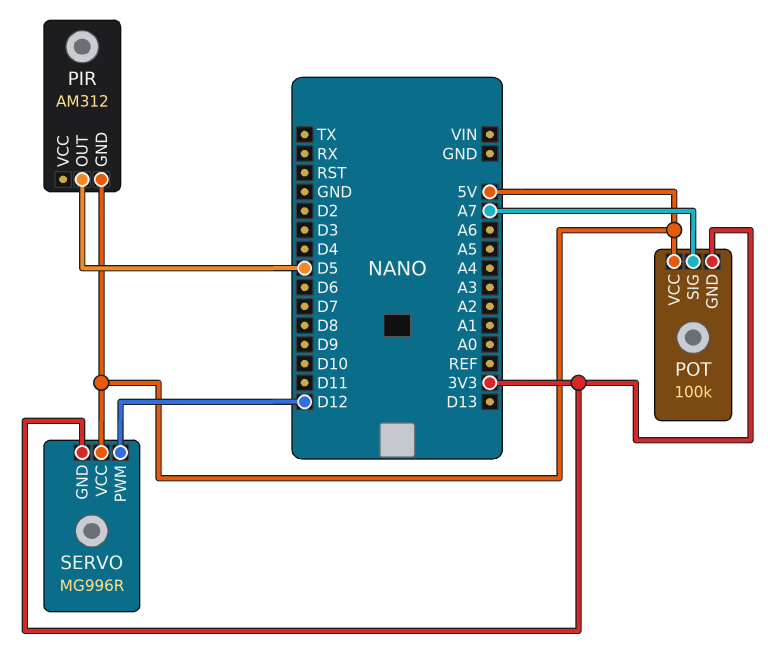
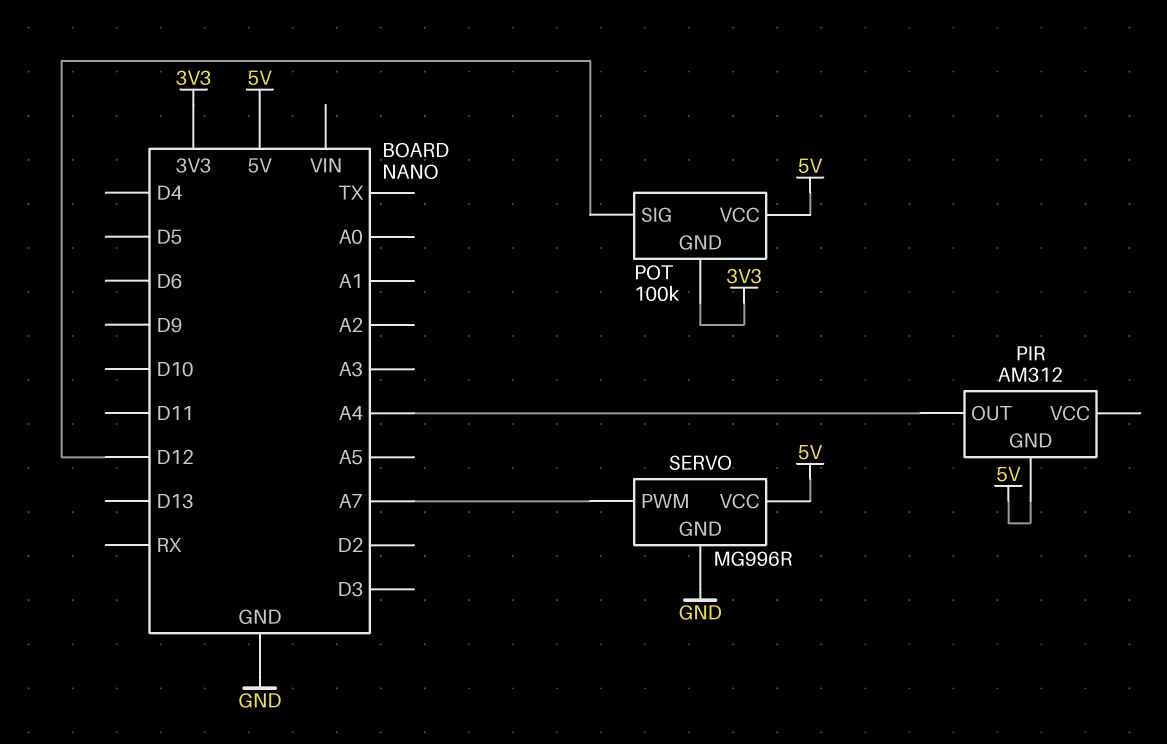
PIR pin OUT: D5 -> A4
POT pin SIG: A7 -> D12
SERVO pin GND: 3V3 -> GND
SERVO pin PWM: D12 -> A7

